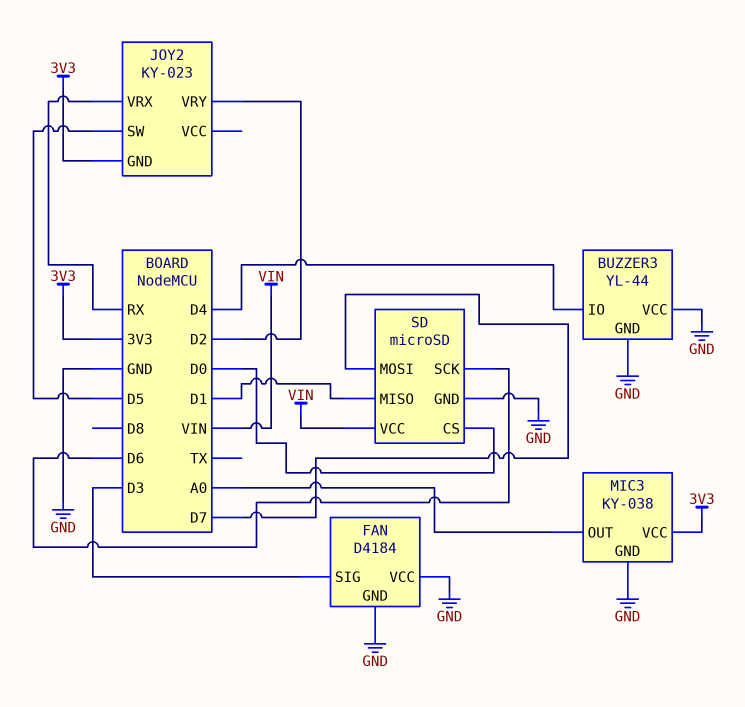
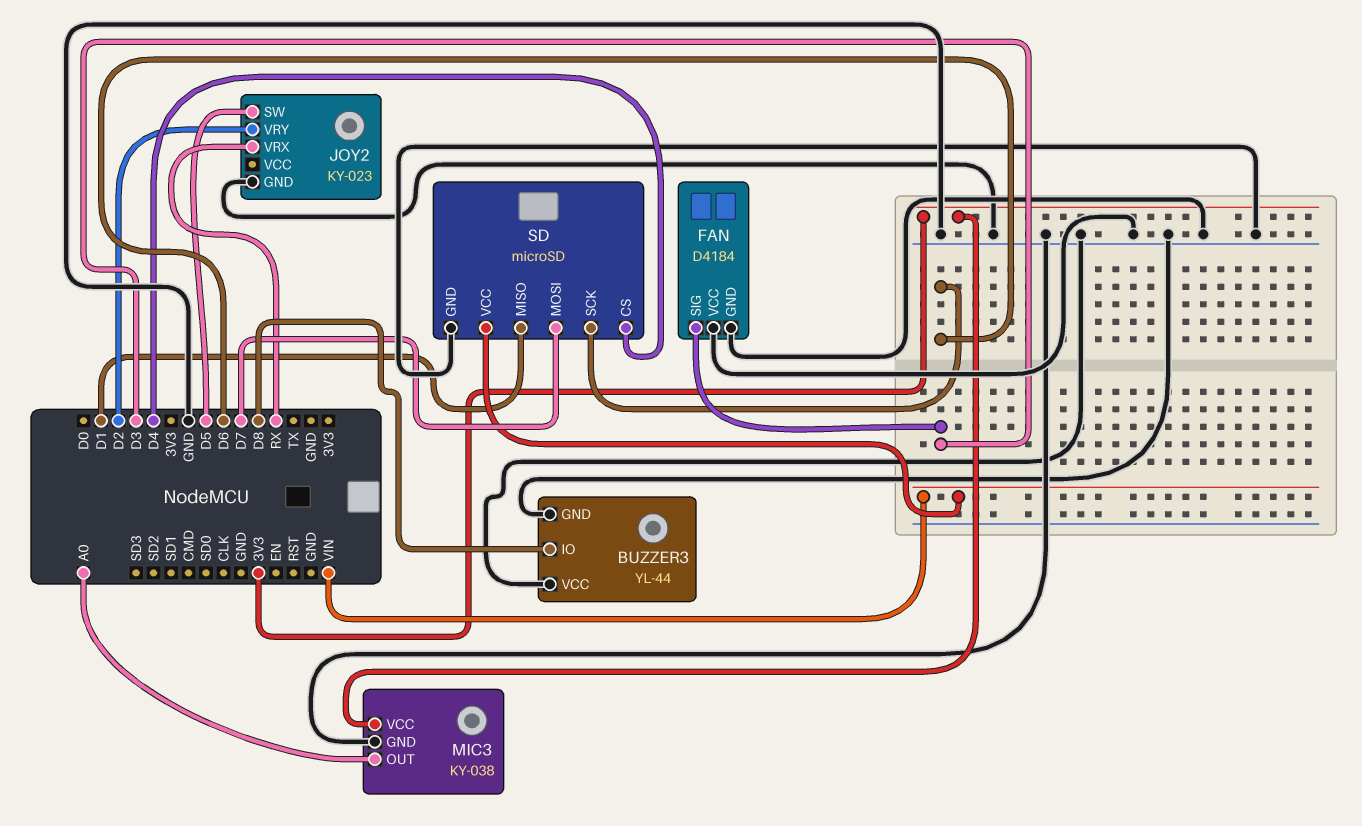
BUZZER3 pin IO: D4 -> D8
JOY2 pin GND: 3V3 -> GND
SD pin CS: D0 -> D4

